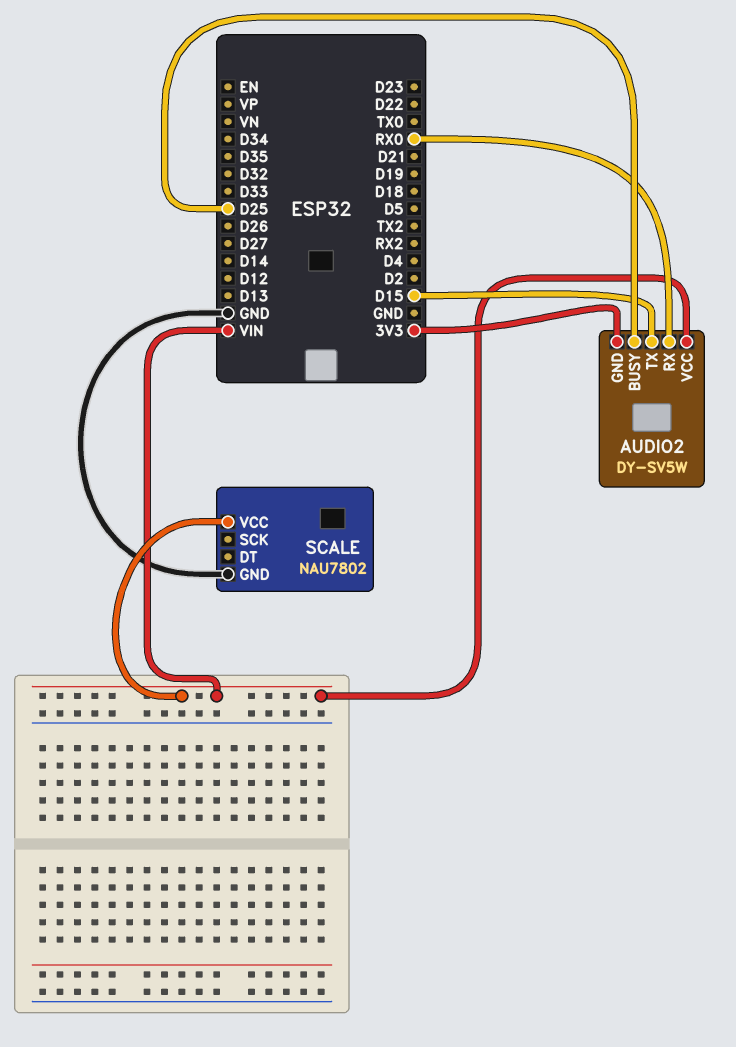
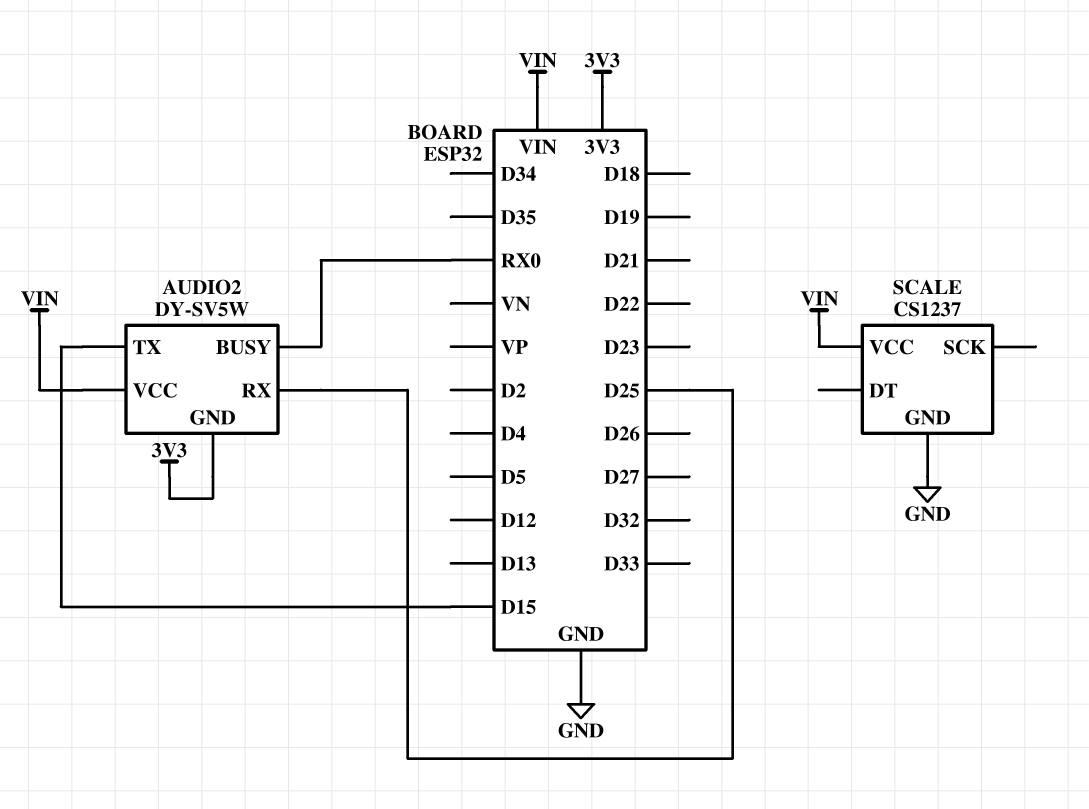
AUDIO2 pin BUSY: D25 -> RX0
AUDIO2 pin RX: RX0 -> D25
SCALE: NAU7802 -> CS1237

